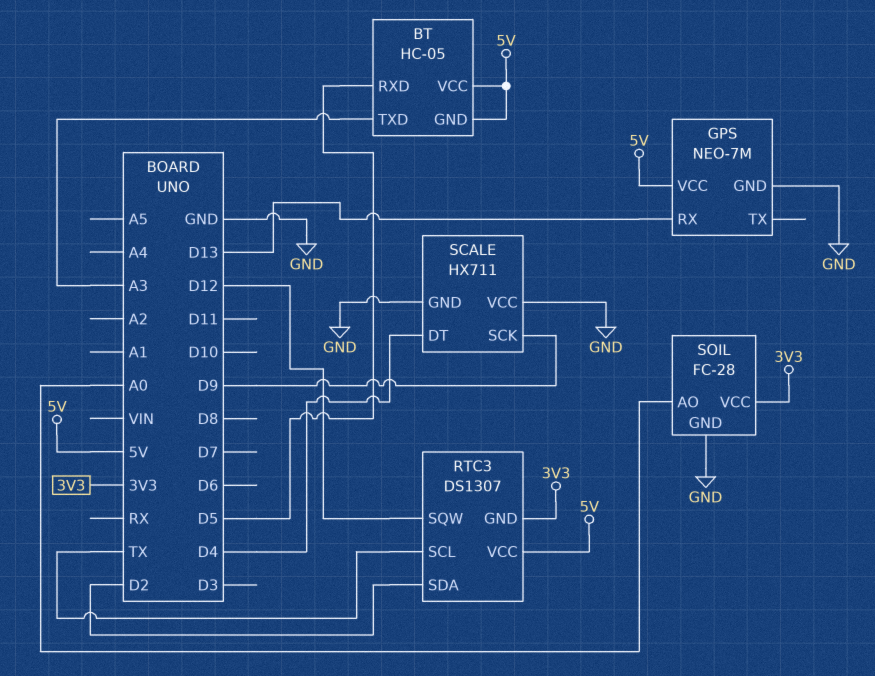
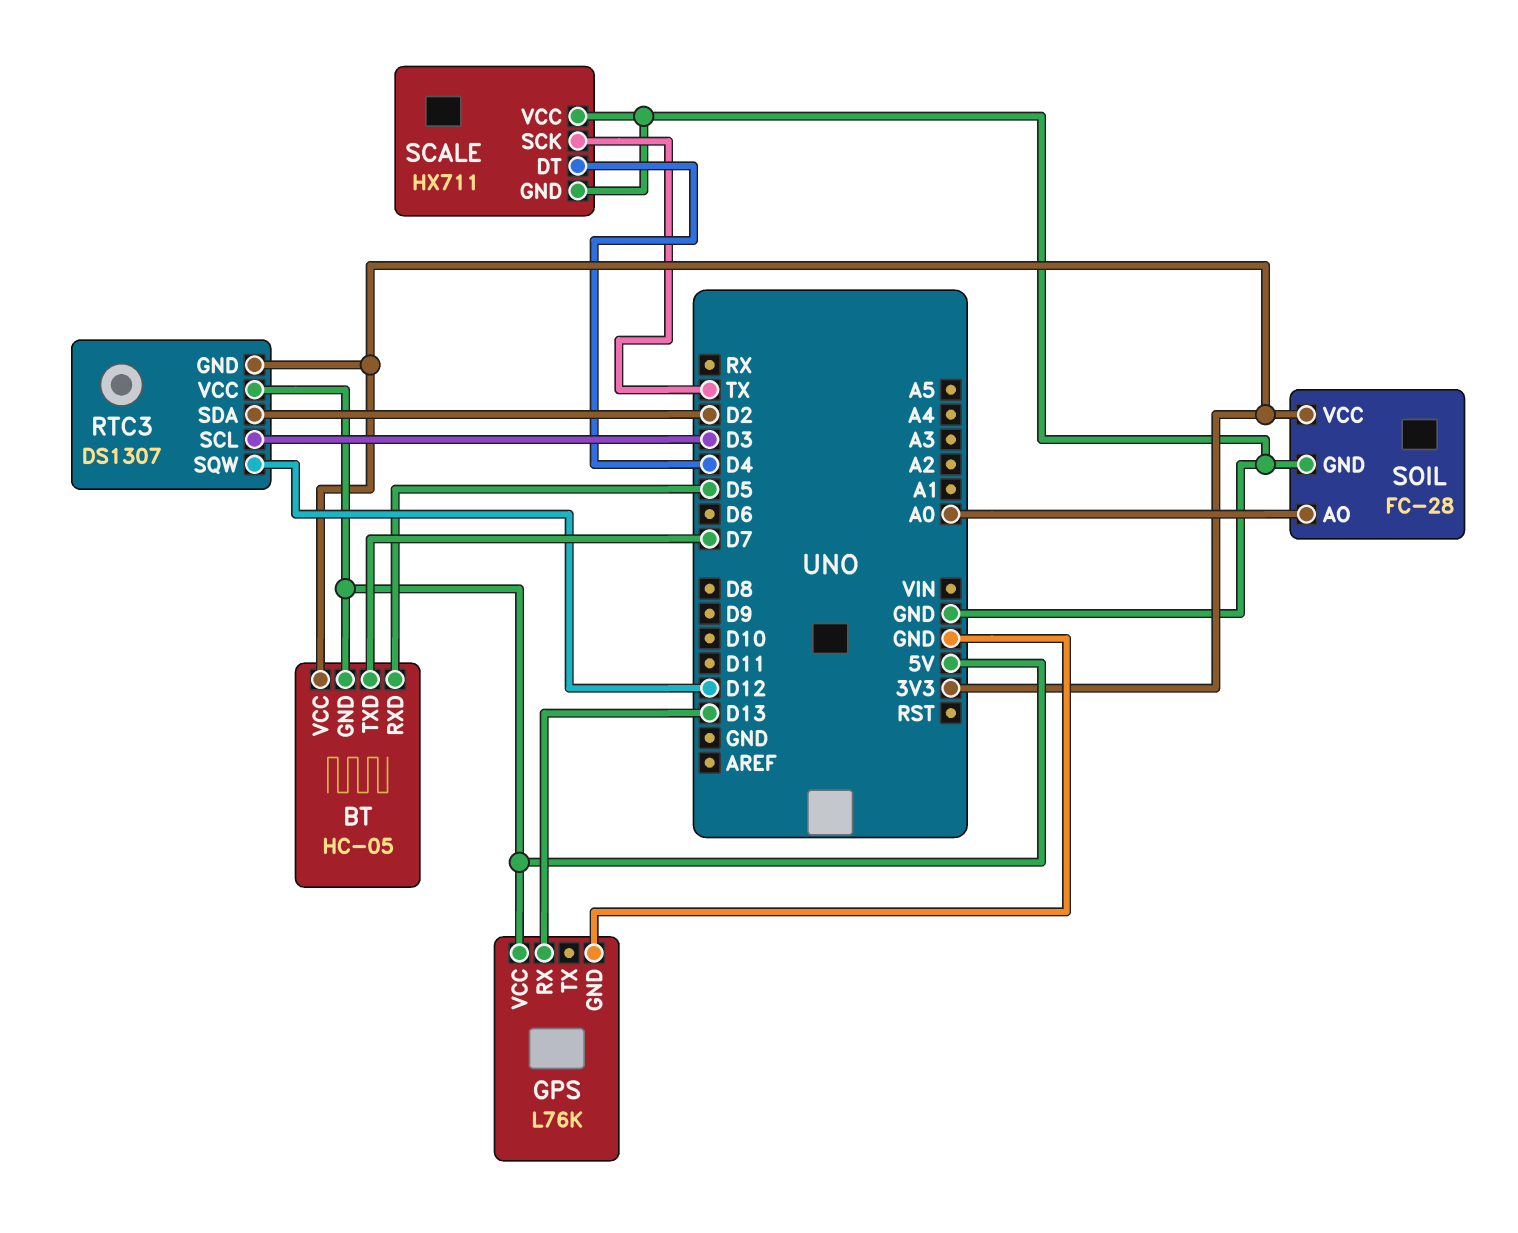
BT pin TXD: A3 -> D7
BT pin VCC: 5V -> 3V3
GPS: NEO-7M -> L76K
RTC3 pin SCL: TX -> D3
SCALE pin SCK: D9 -> TX

